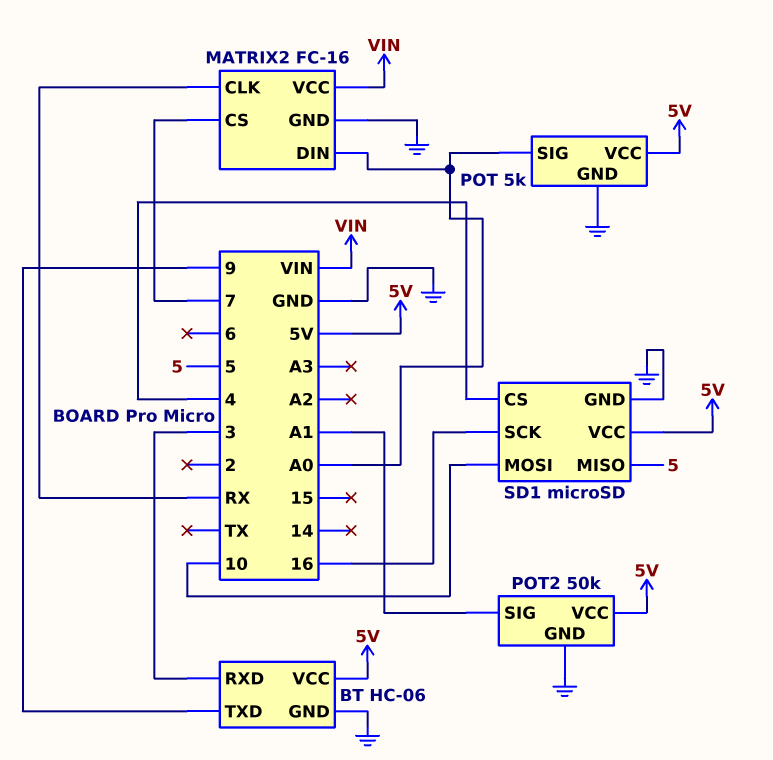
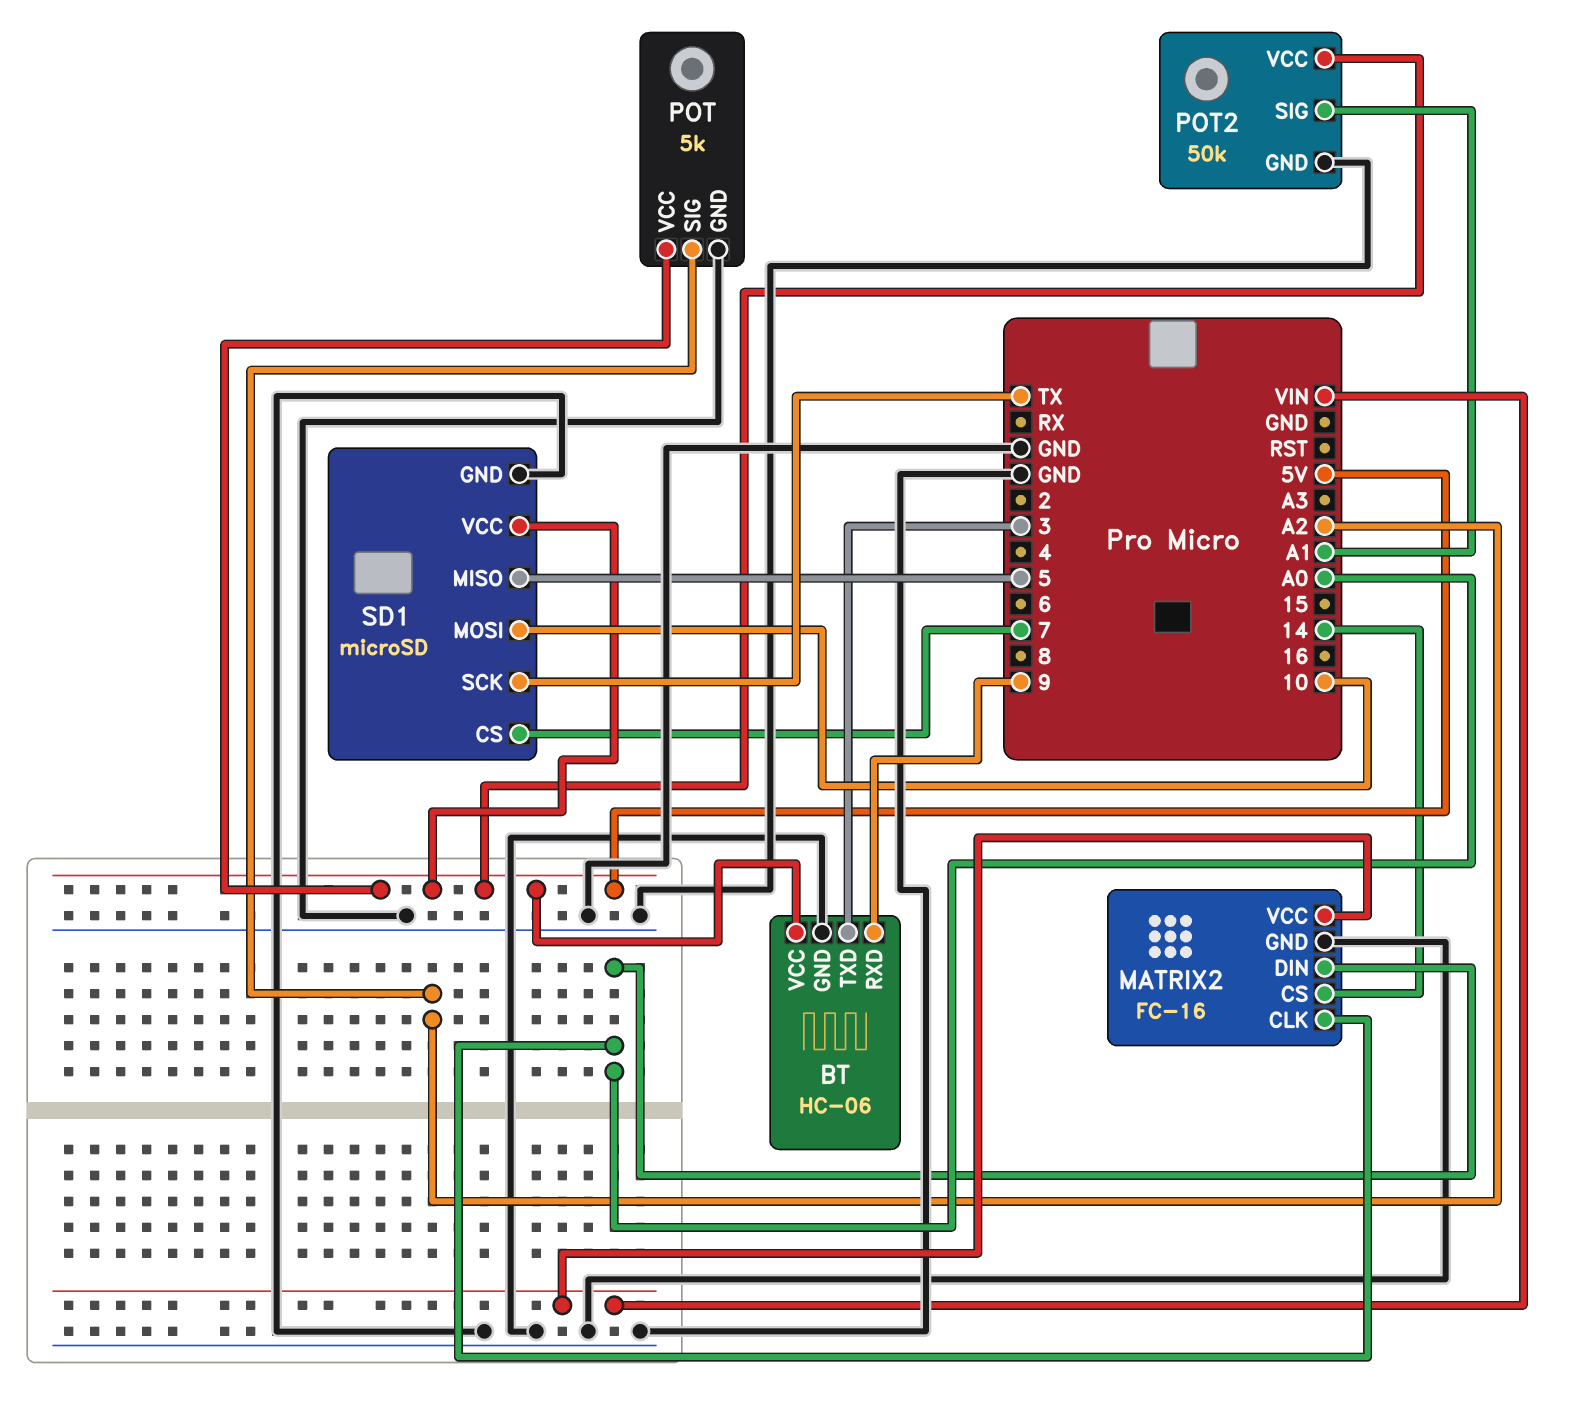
BT pin RXD: 3 -> 9
BT pin TXD: 9 -> 3
MATRIX2 pin CLK: RX -> A0
MATRIX2 pin CS: 7 -> 14
POT pin SIG: A0 -> A2
SD1 pin CS: 4 -> 7
SD1 pin SCK: 16 -> TX

